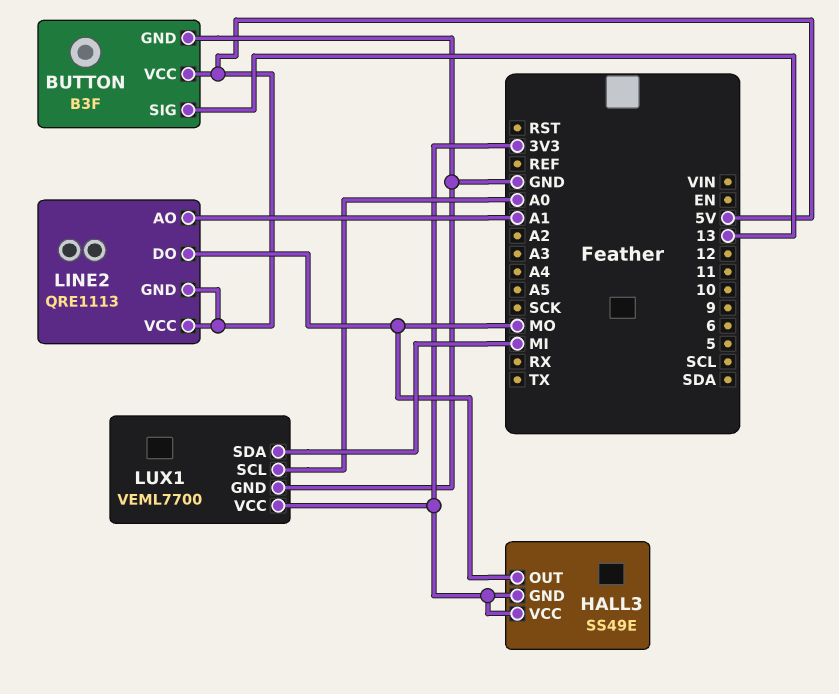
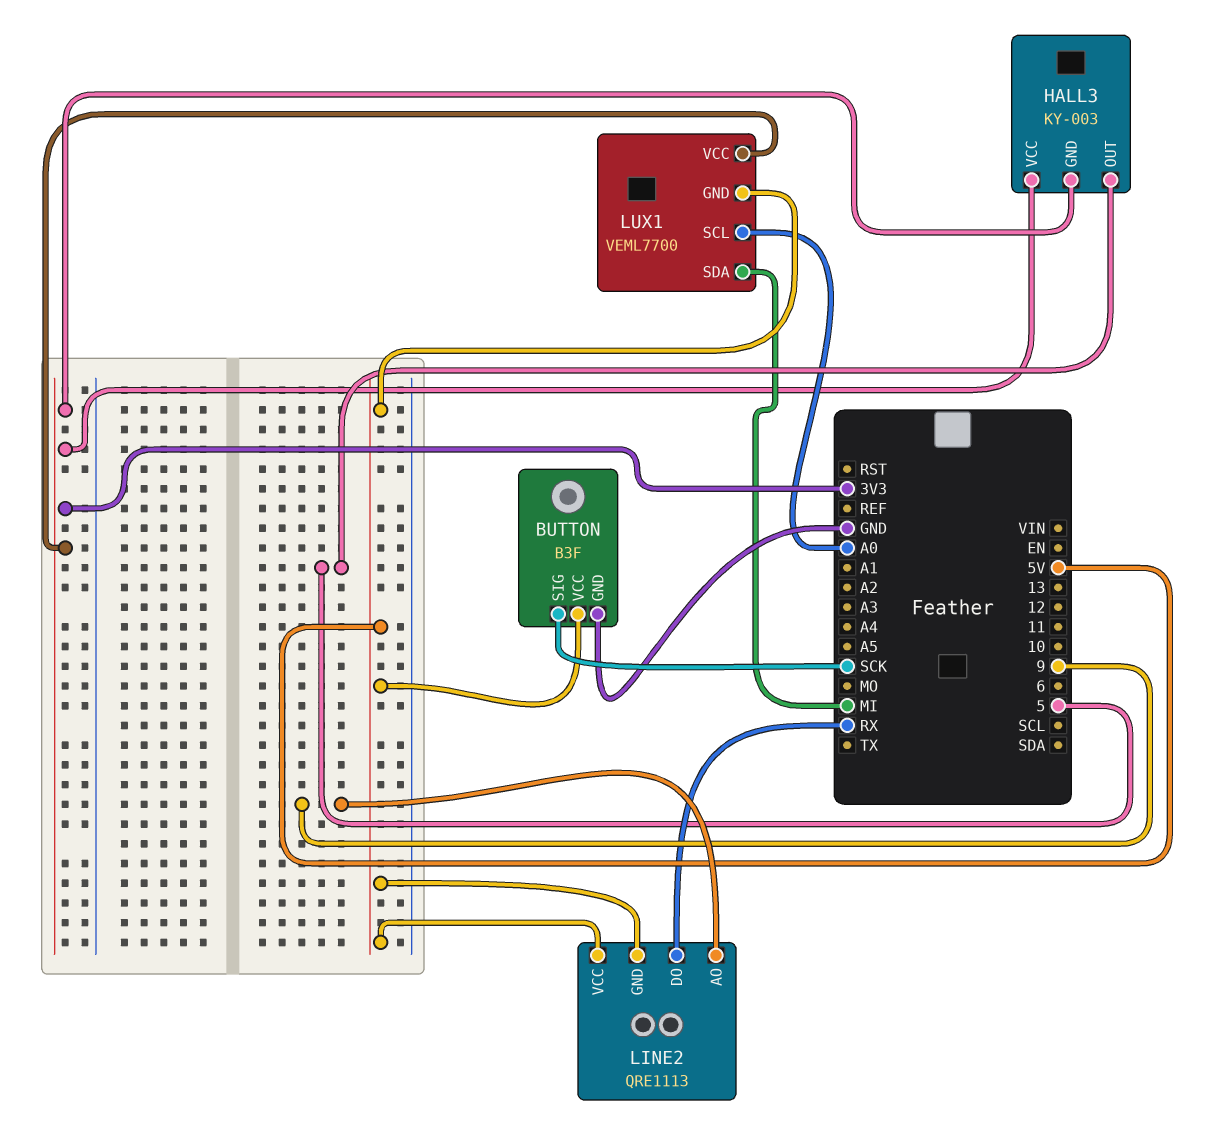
BUTTON pin SIG: 13 -> SCK
HALL3: SS49E -> KY-003
HALL3 pin OUT: MO -> 5
LINE2 pin AO: A1 -> 9
LINE2 pin DO: MO -> RX
LUX1 pin GND: GND -> 5V

